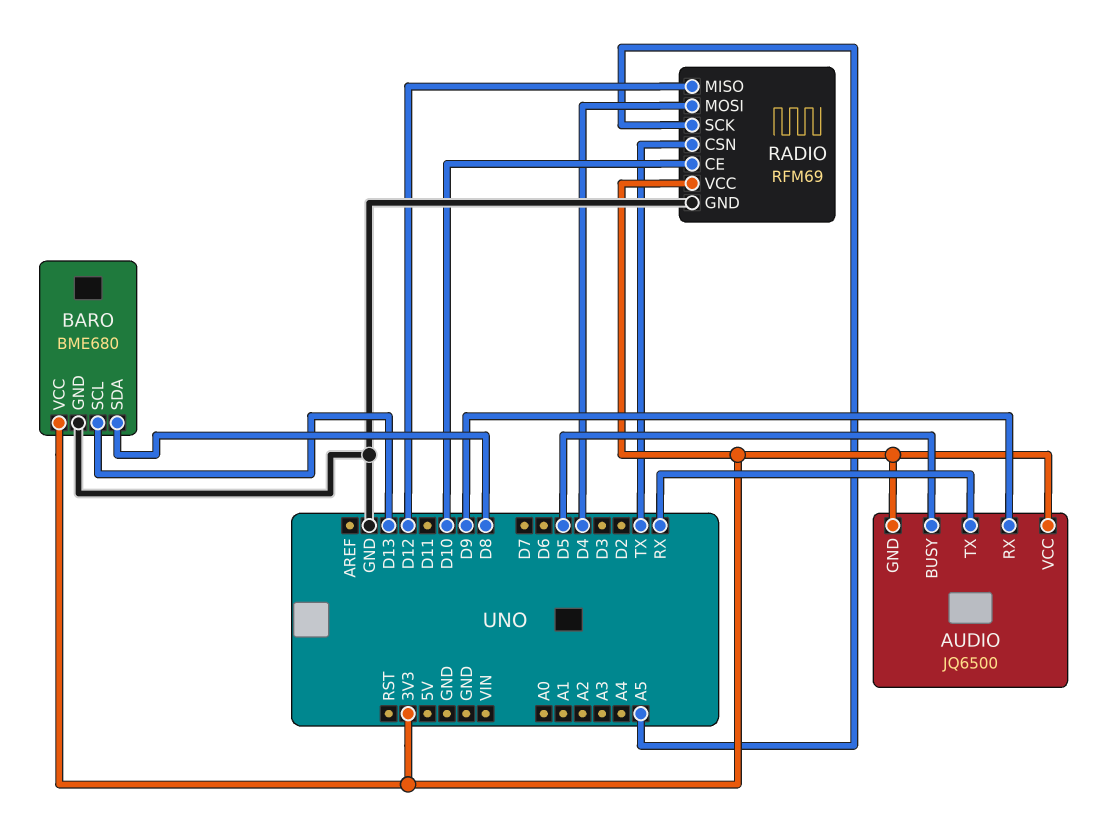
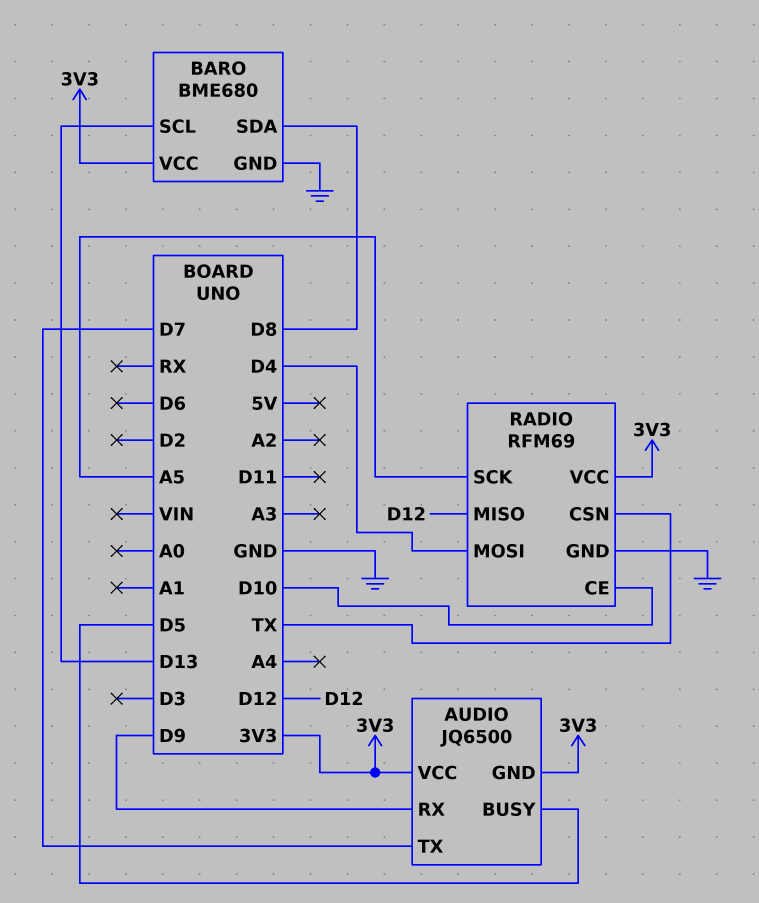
AUDIO pin TX: RX -> D7

